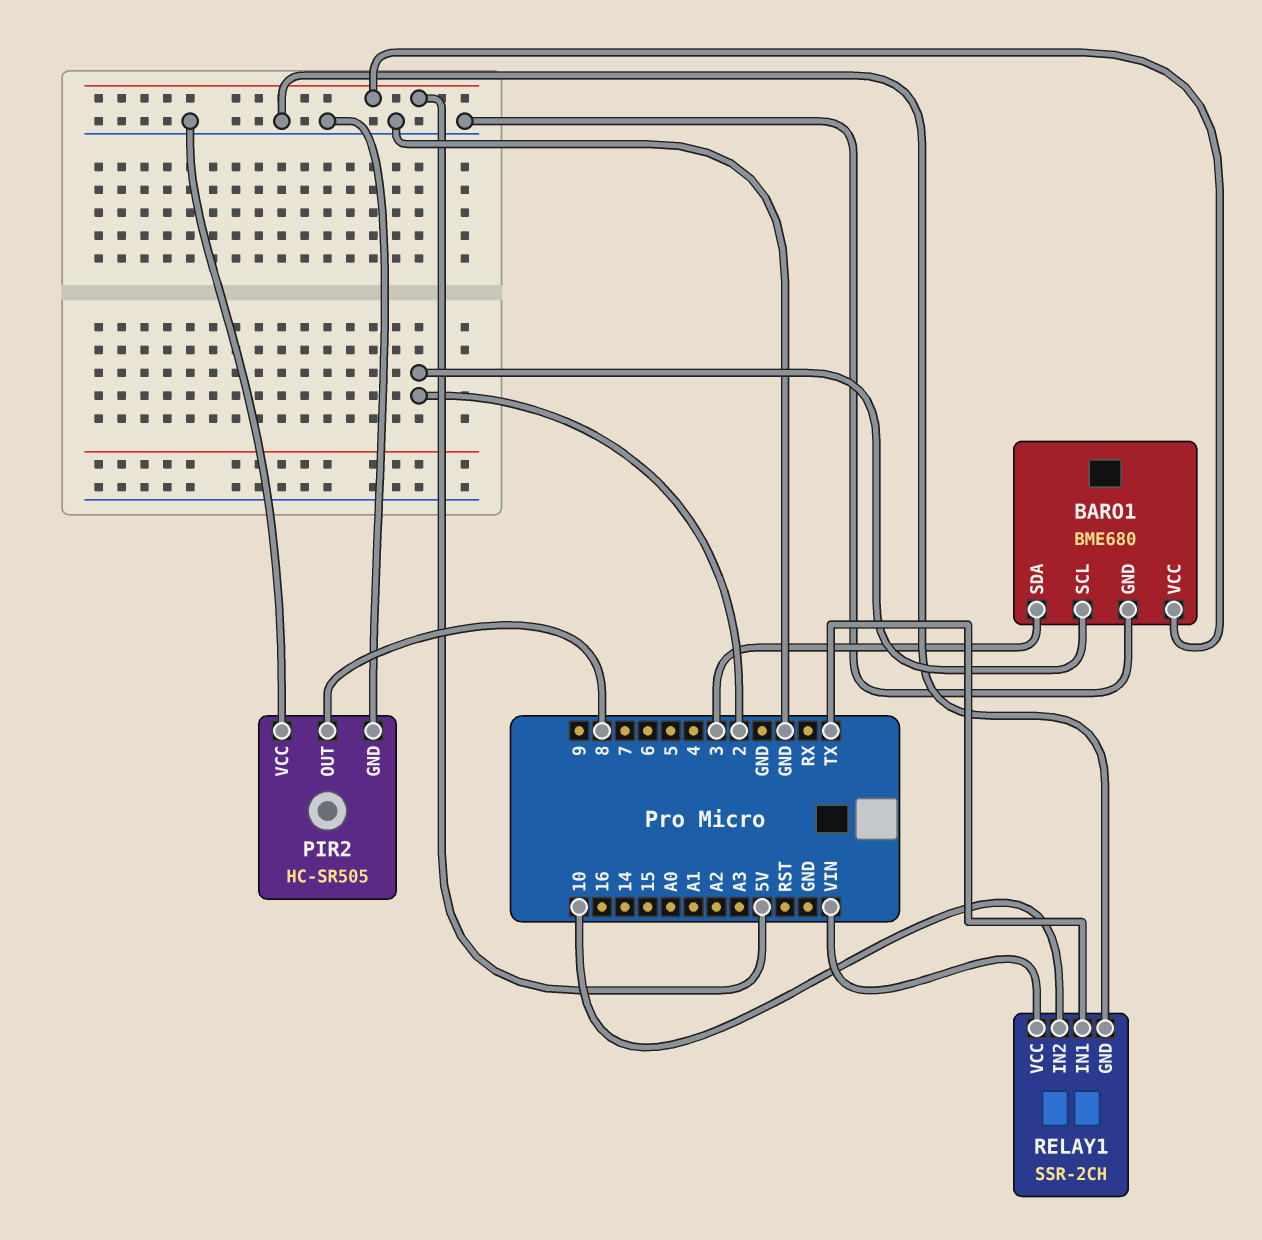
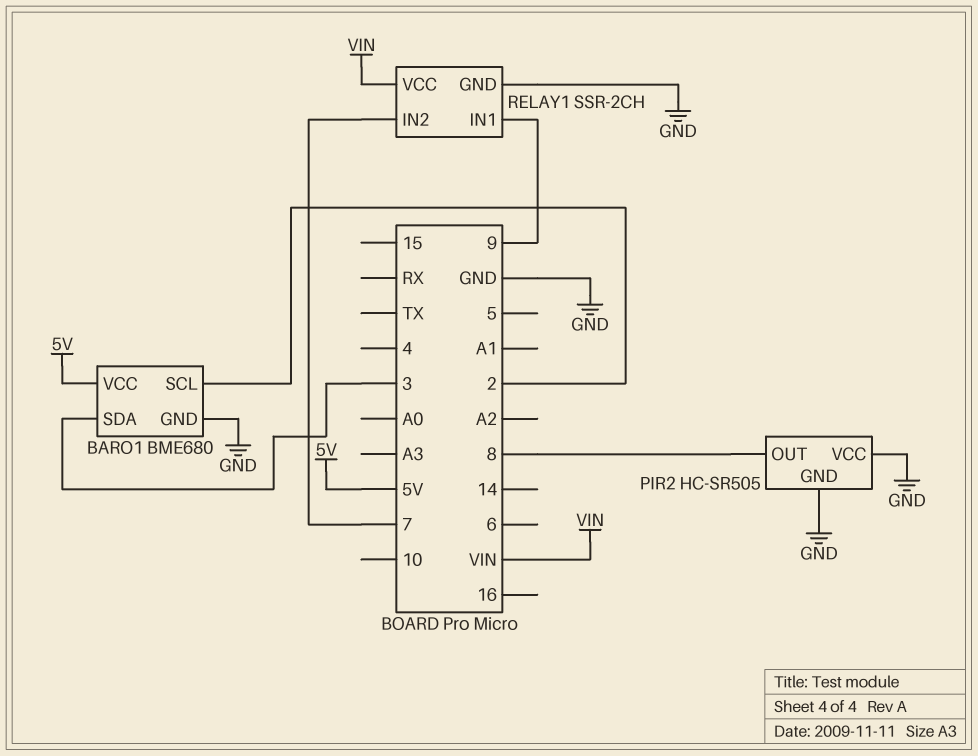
RELAY1 pin IN1: TX -> 9
RELAY1 pin IN2: 10 -> 7

